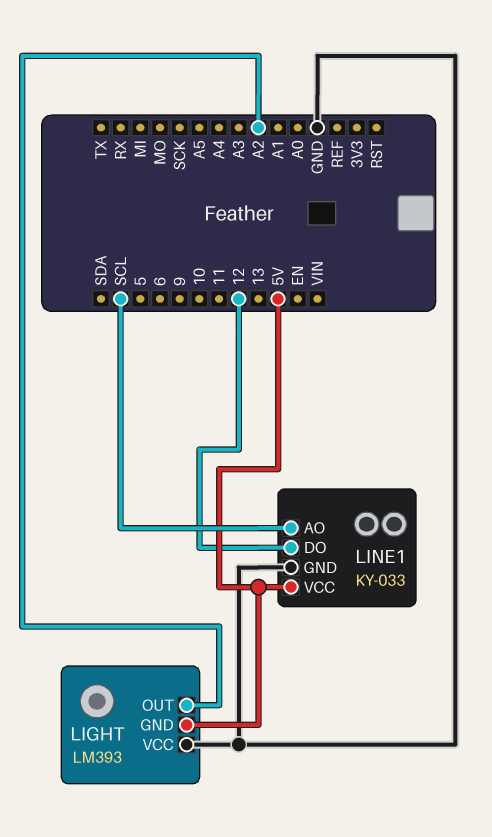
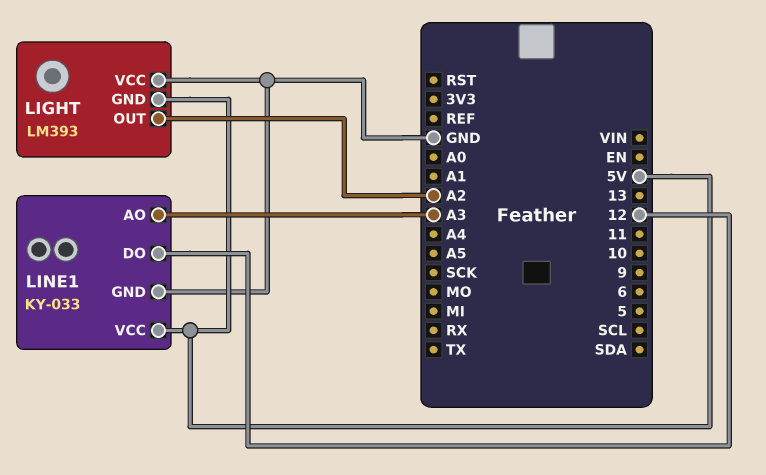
LINE1 pin AO: SCL -> A3

